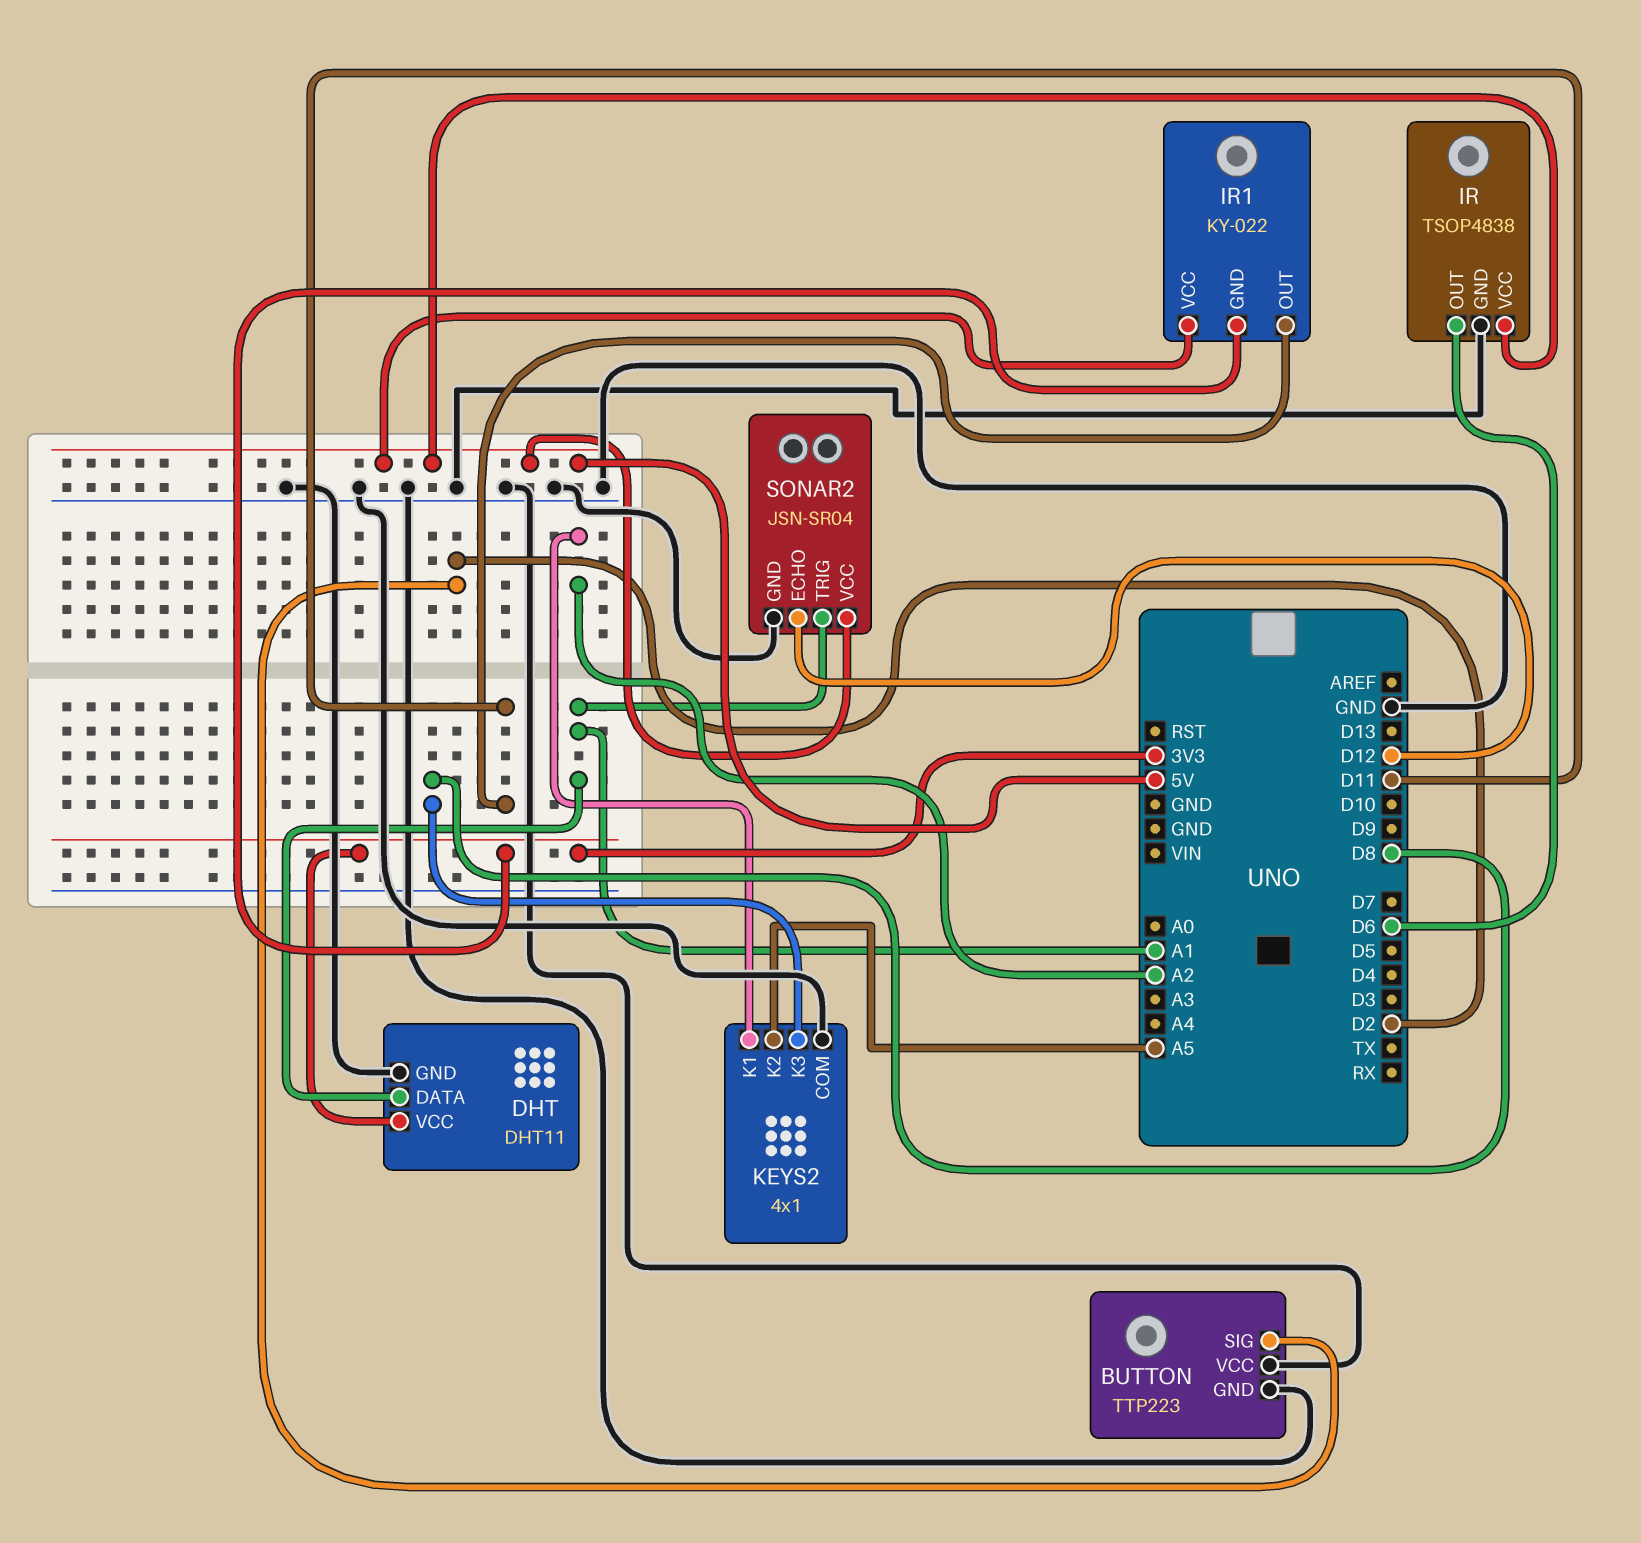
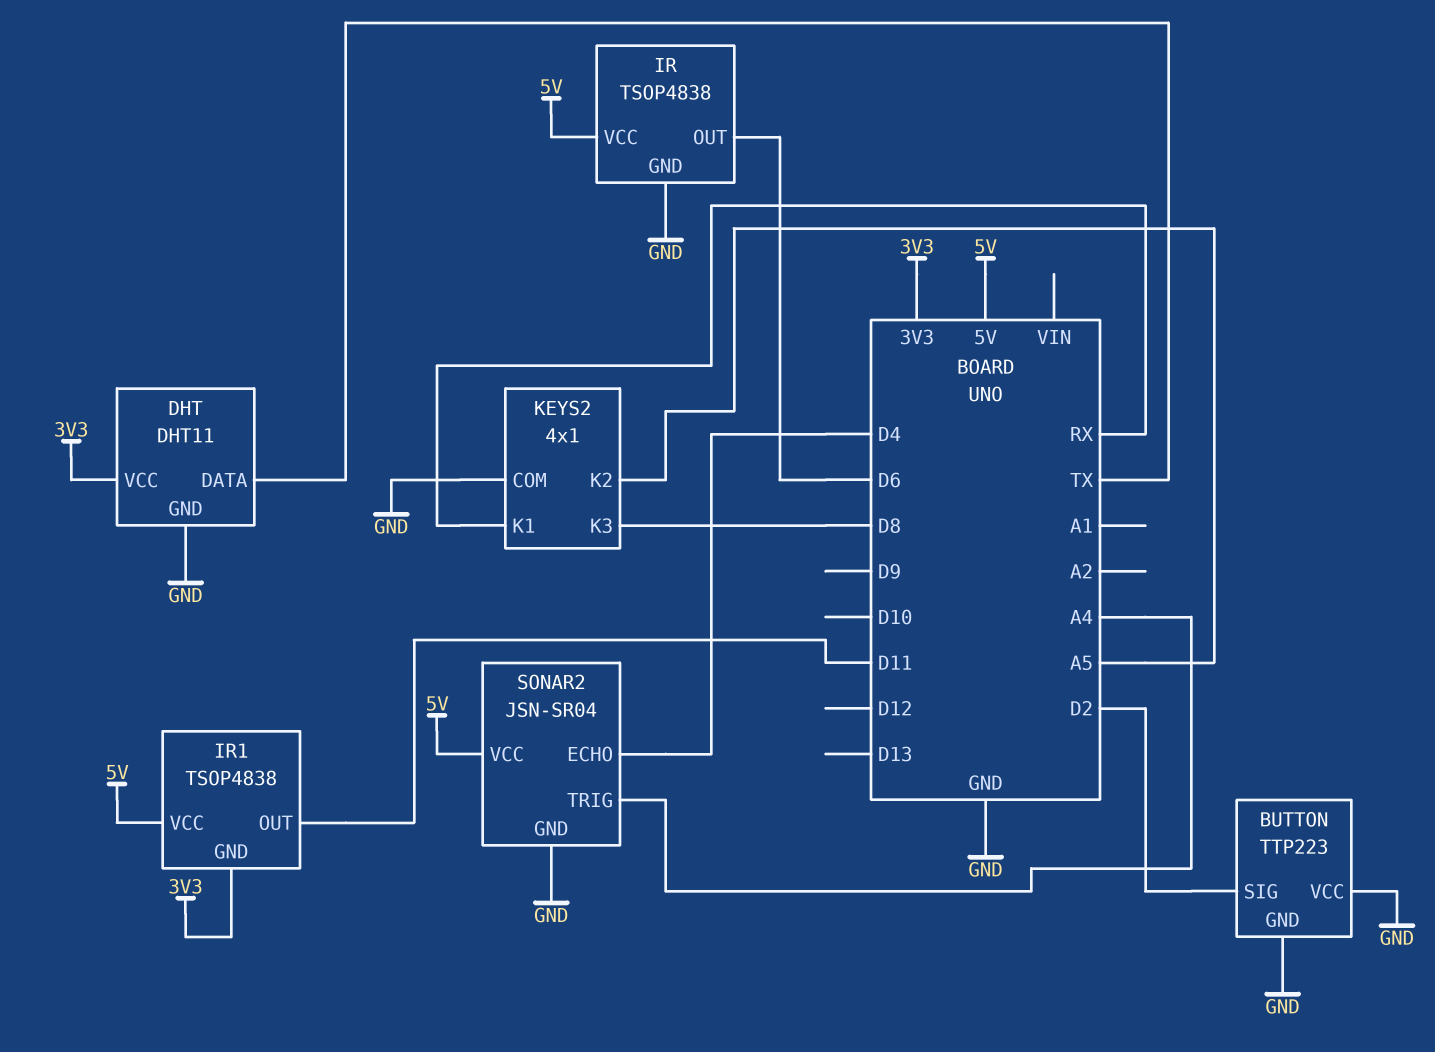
DHT pin DATA: A1 -> TX
IR1: KY-022 -> TSOP4838
KEYS2 pin K1: A2 -> RX
SONAR2 pin ECHO: D12 -> D4
SONAR2 pin TRIG: A1 -> A4

